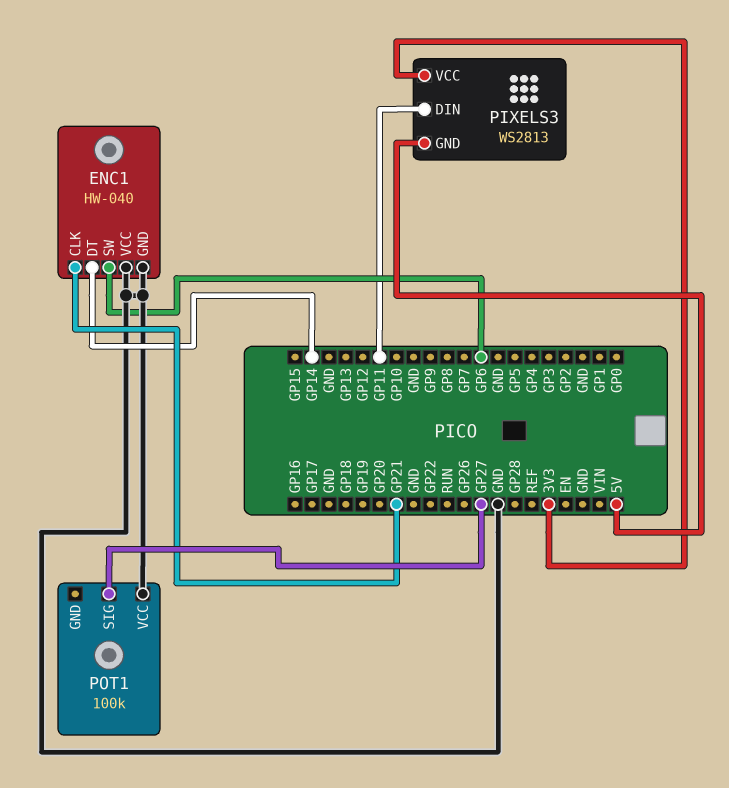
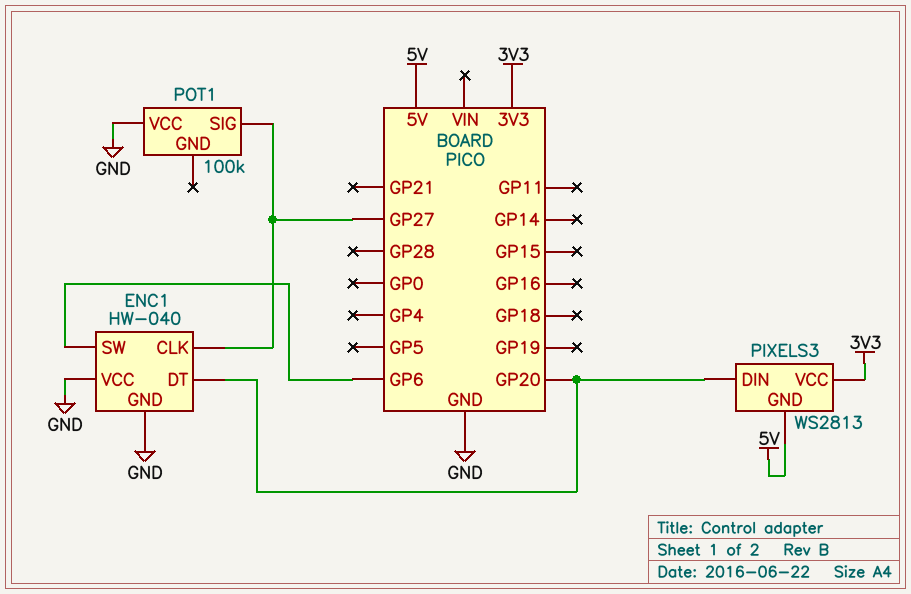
ENC1 pin CLK: GP21 -> GP27
ENC1 pin DT: GP14 -> GP20
PIXELS3 pin DIN: GP11 -> GP20

